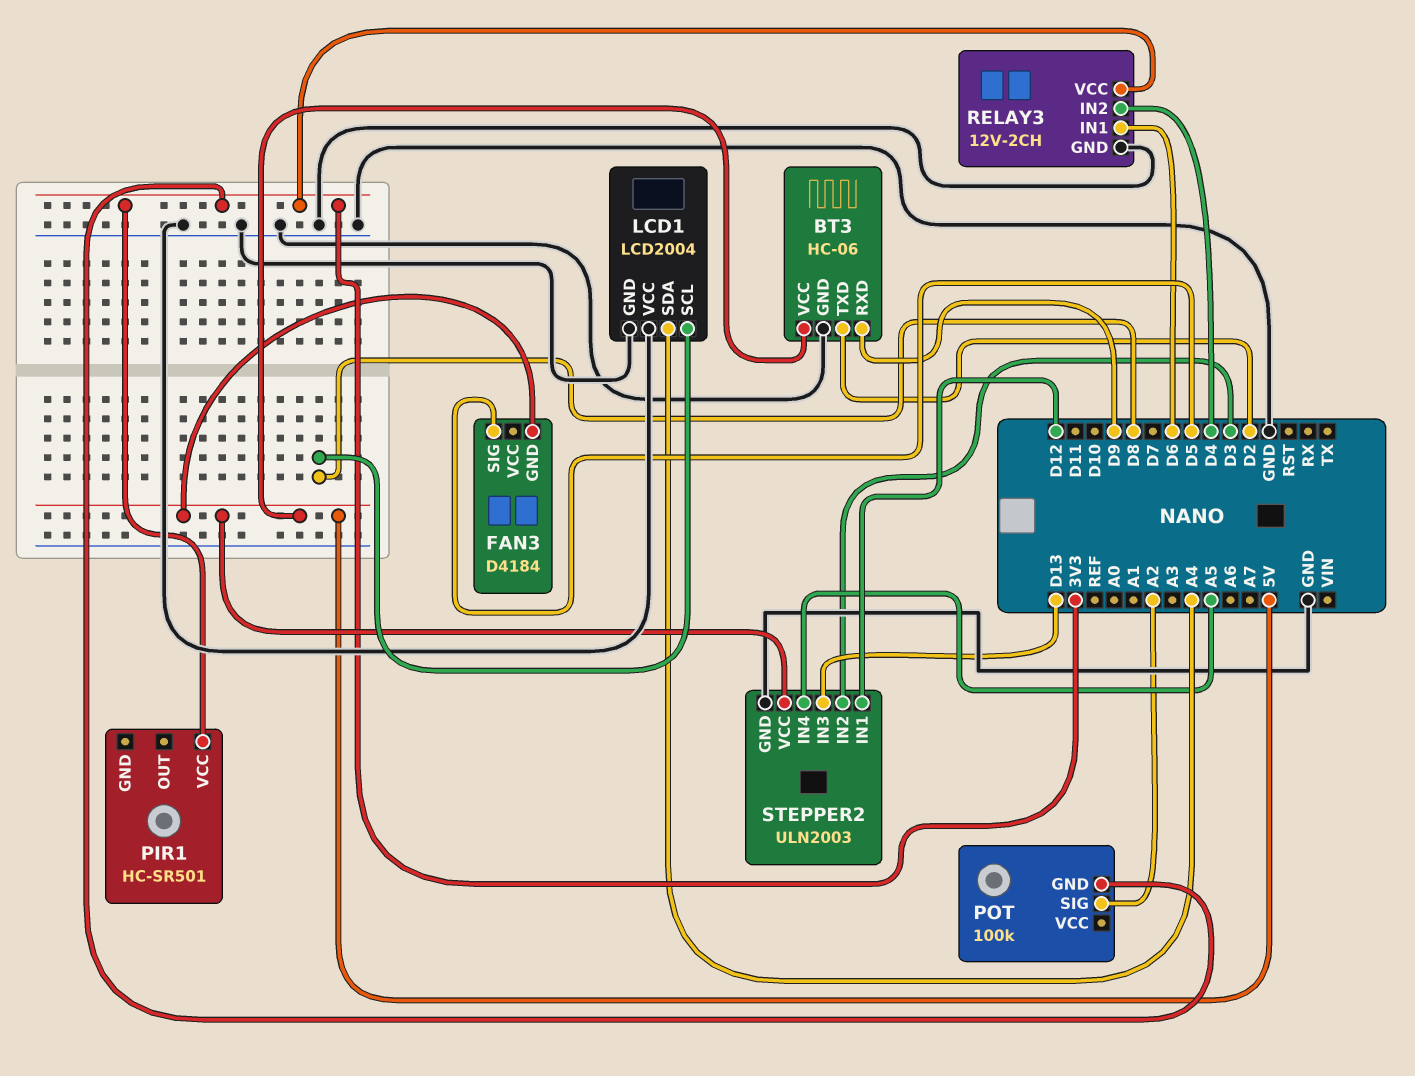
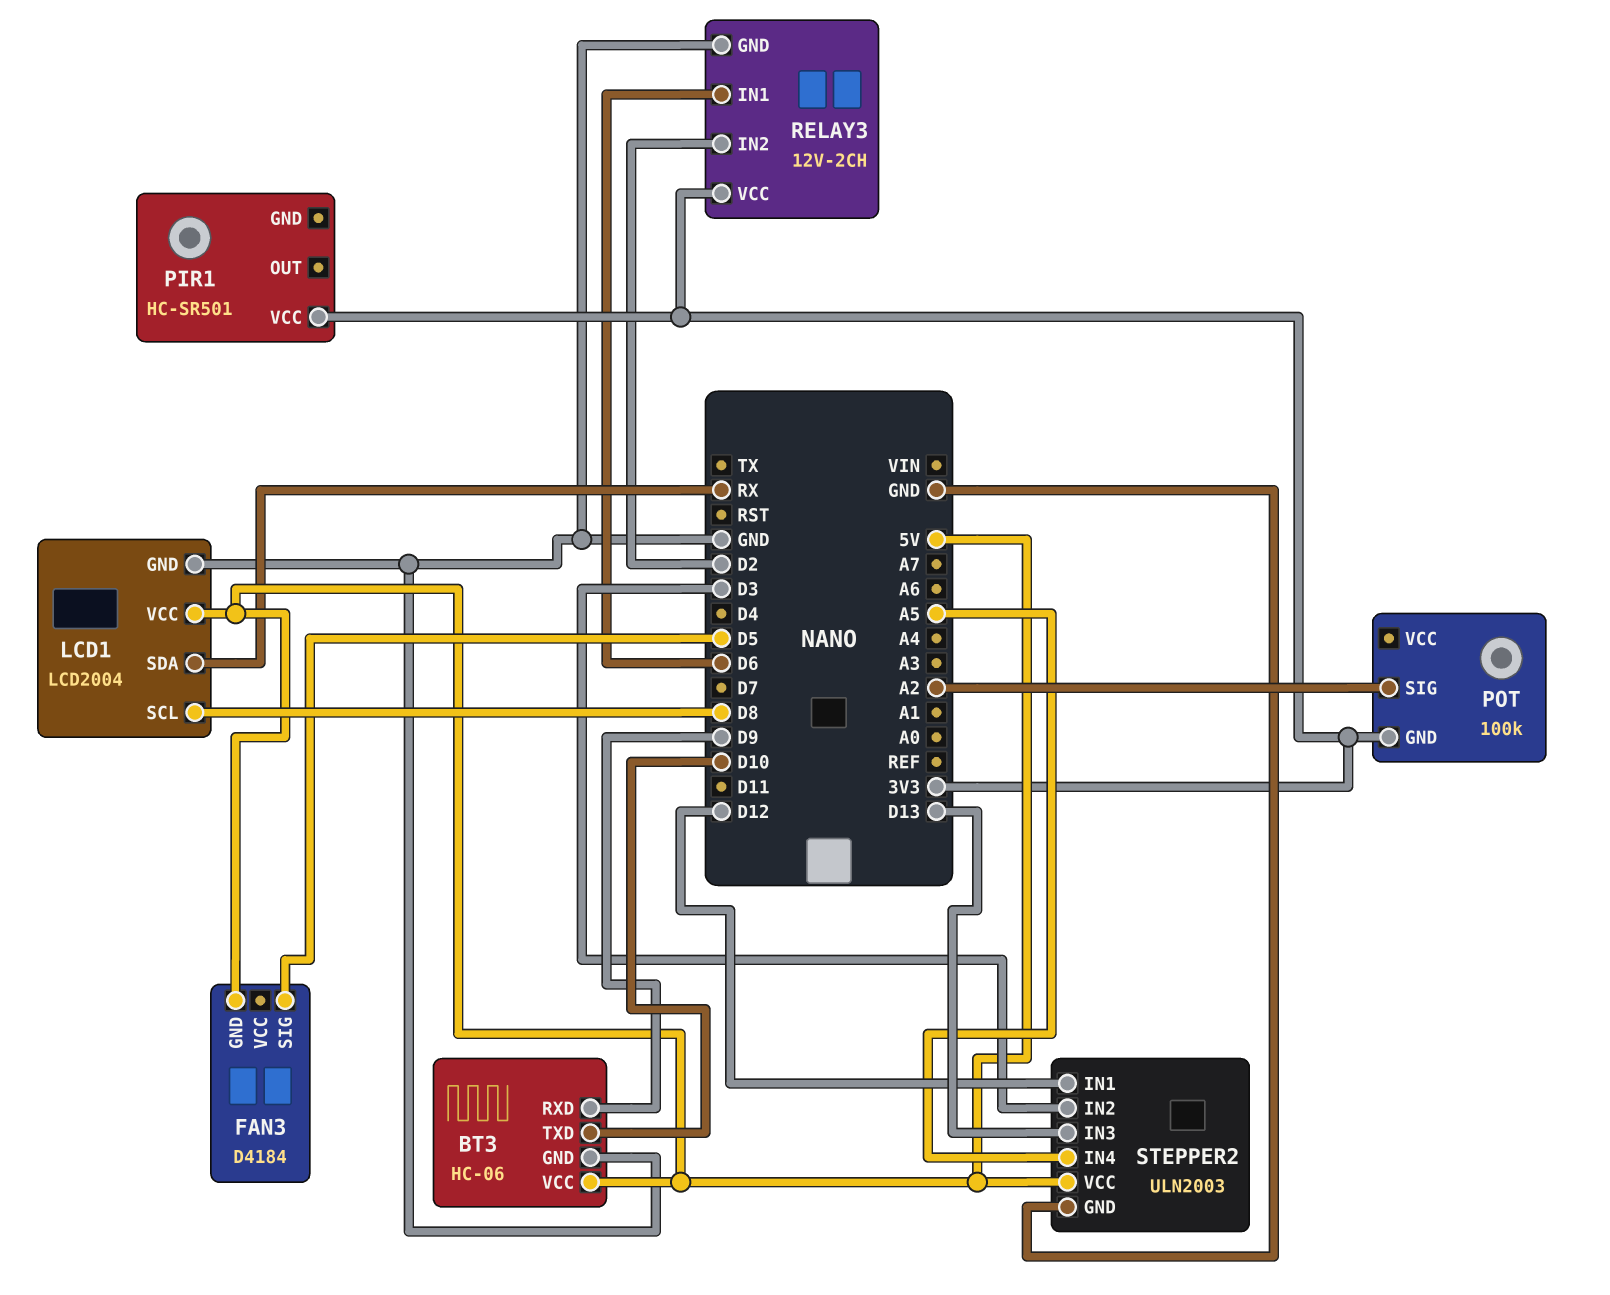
BT3 pin TXD: D2 -> D10
LCD1 pin SDA: A4 -> RX
LCD1 pin VCC: GND -> 5V
RELAY3 pin IN2: D4 -> D2

